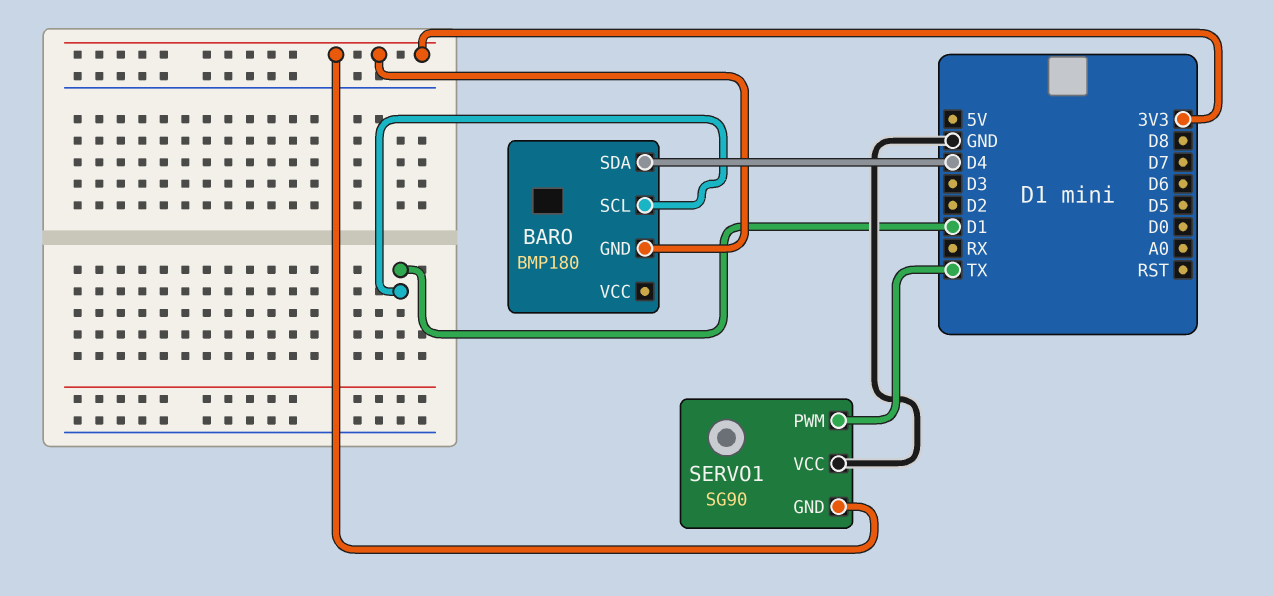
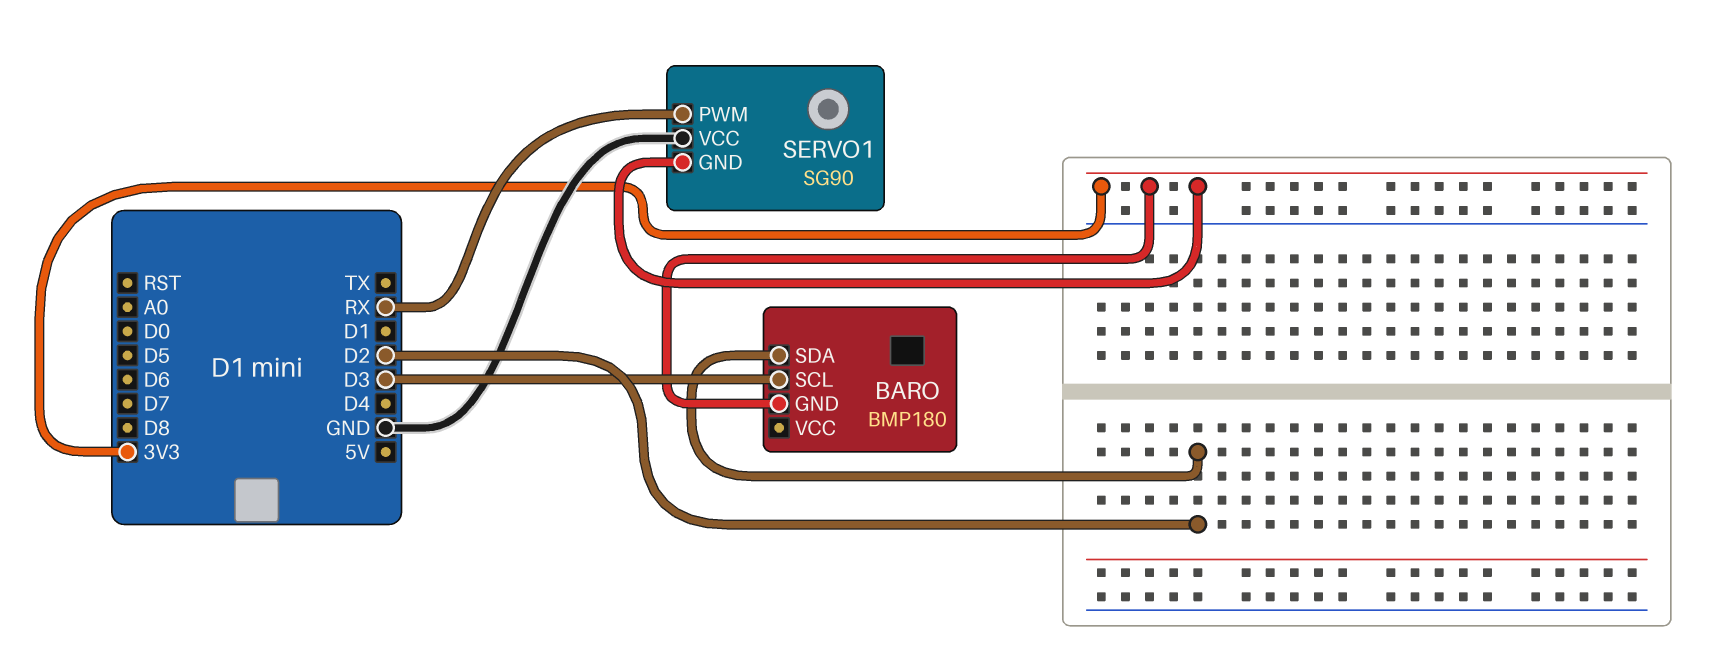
BARO pin SCL: D1 -> D3
BARO pin SDA: D4 -> D2
SERVO1 pin PWM: TX -> RX

